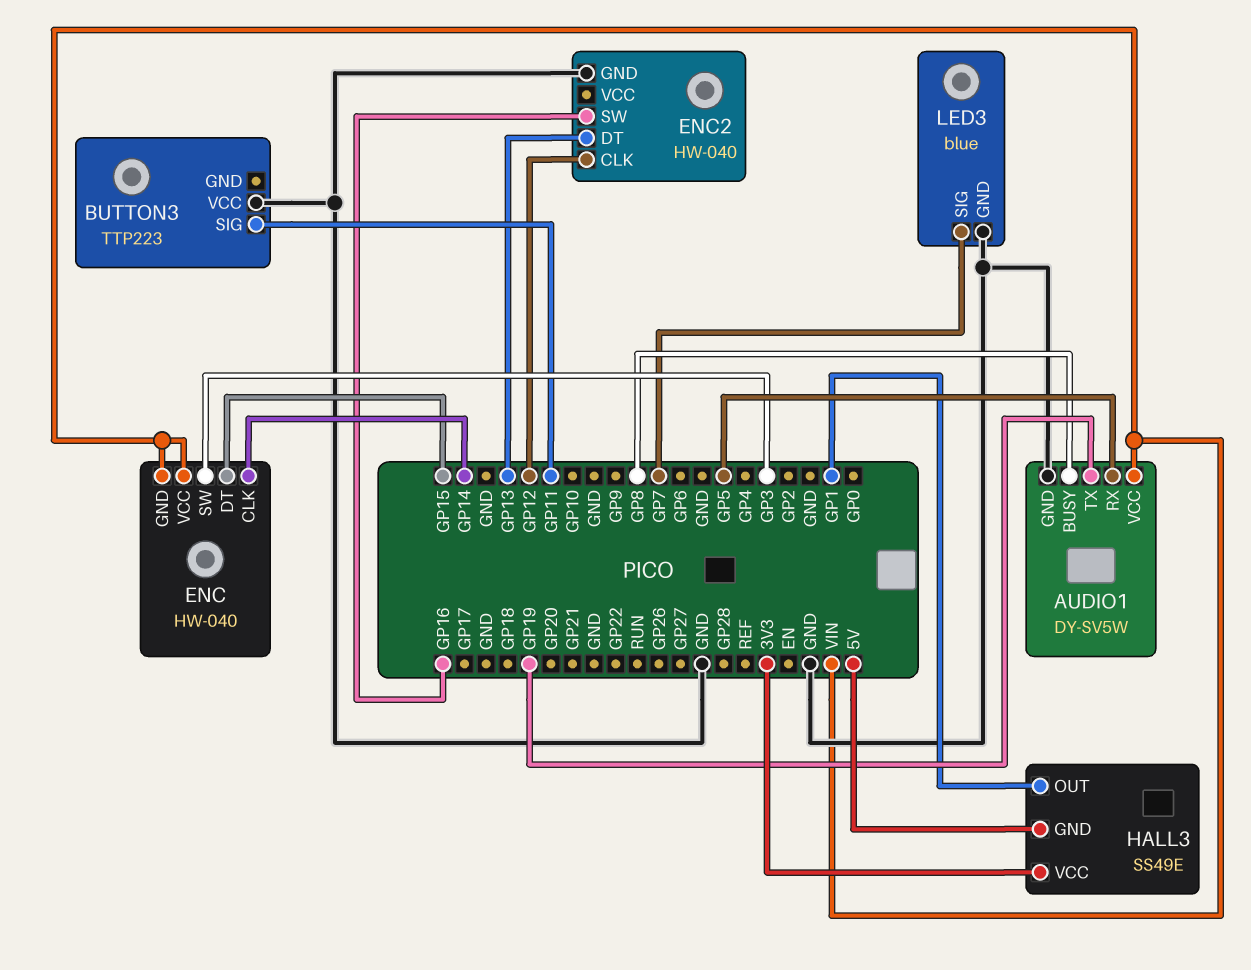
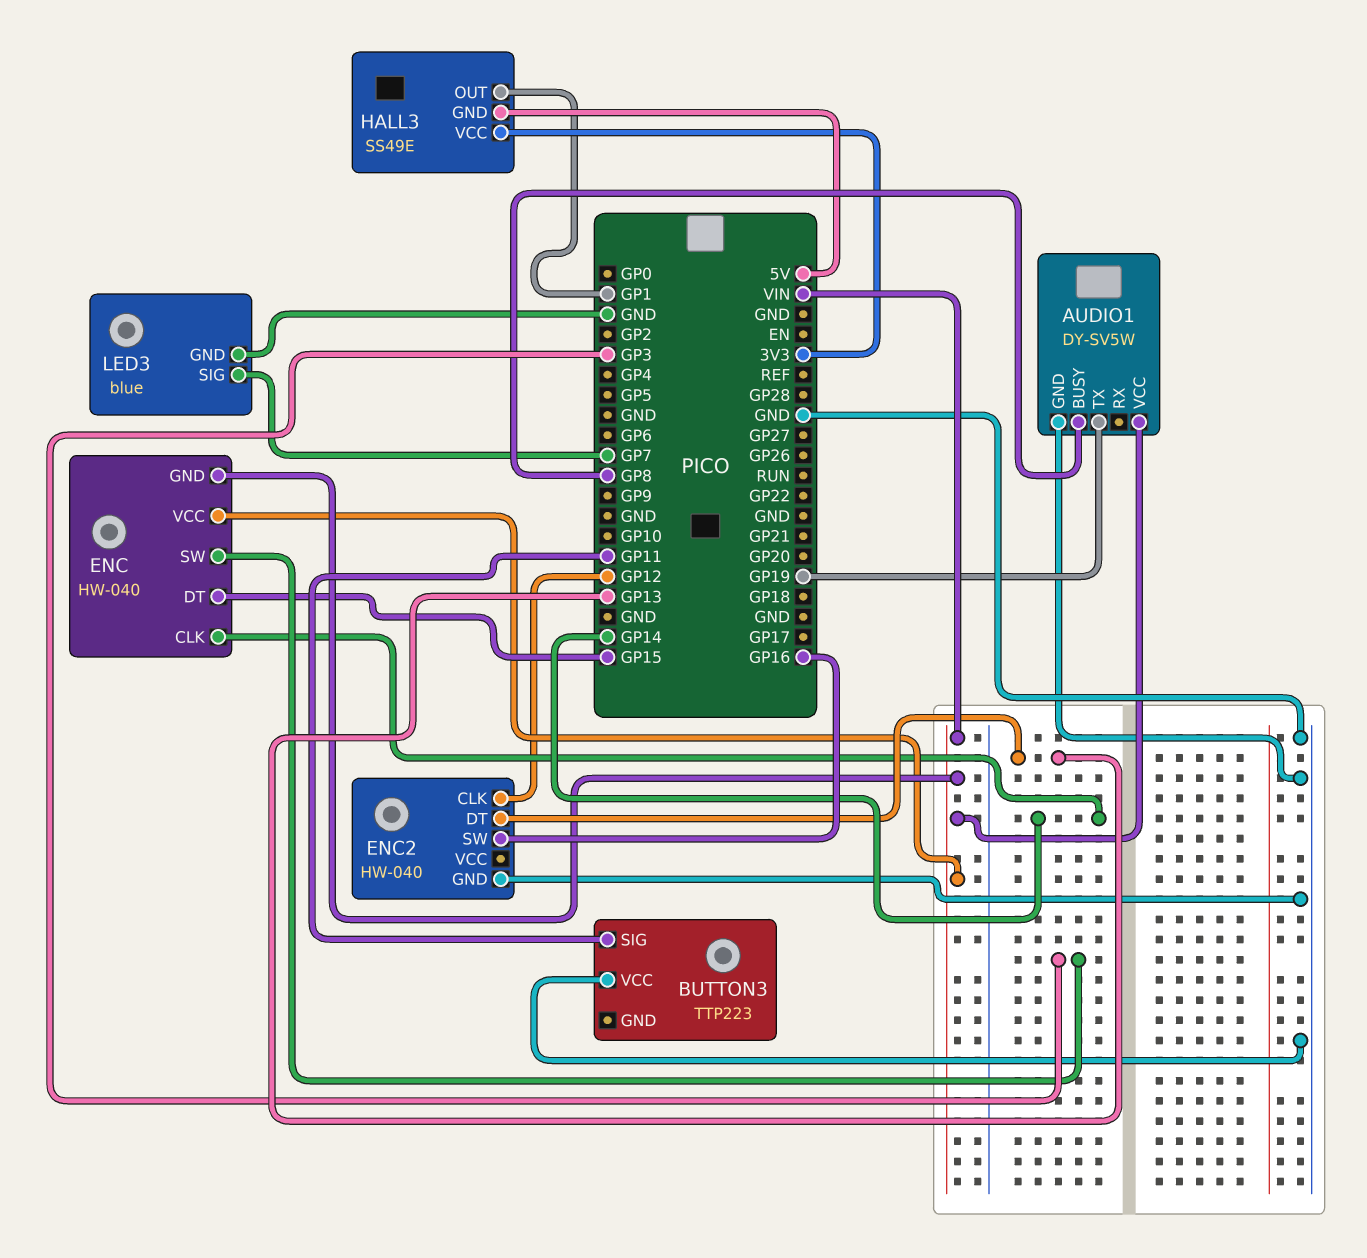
AUDIO1 pin RX: GP5 -> none

